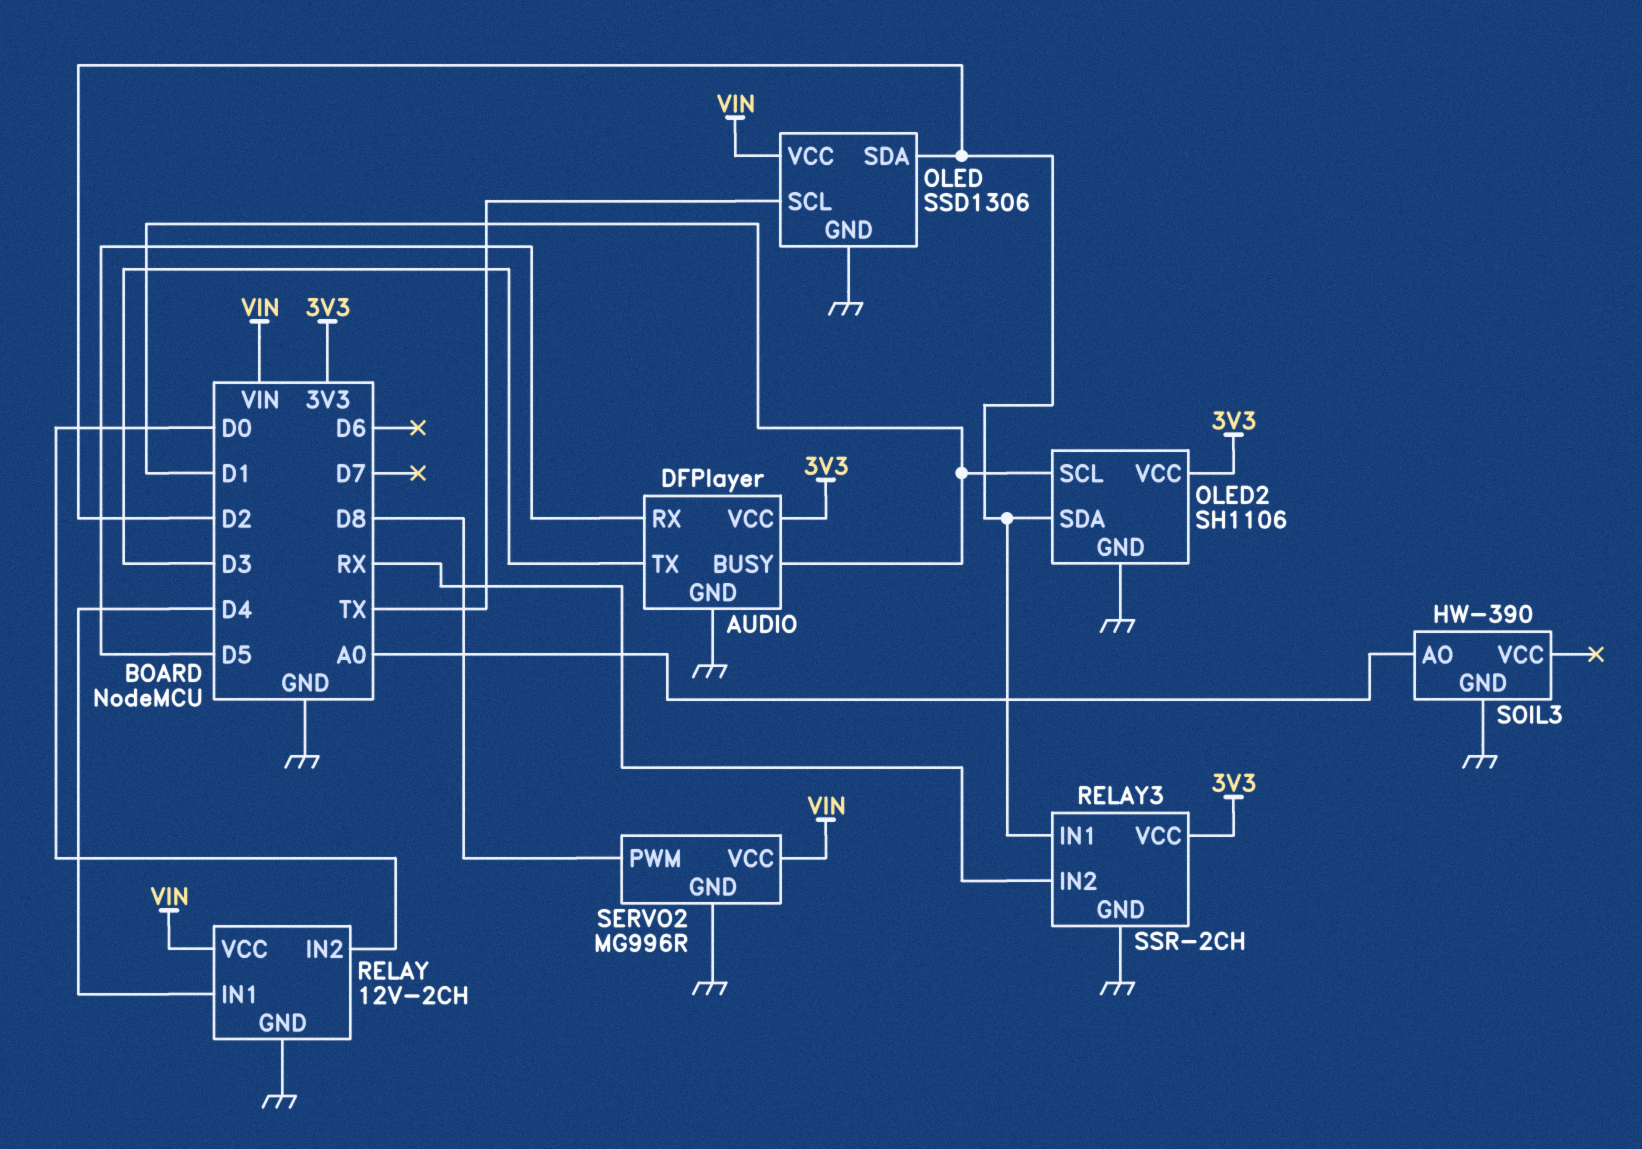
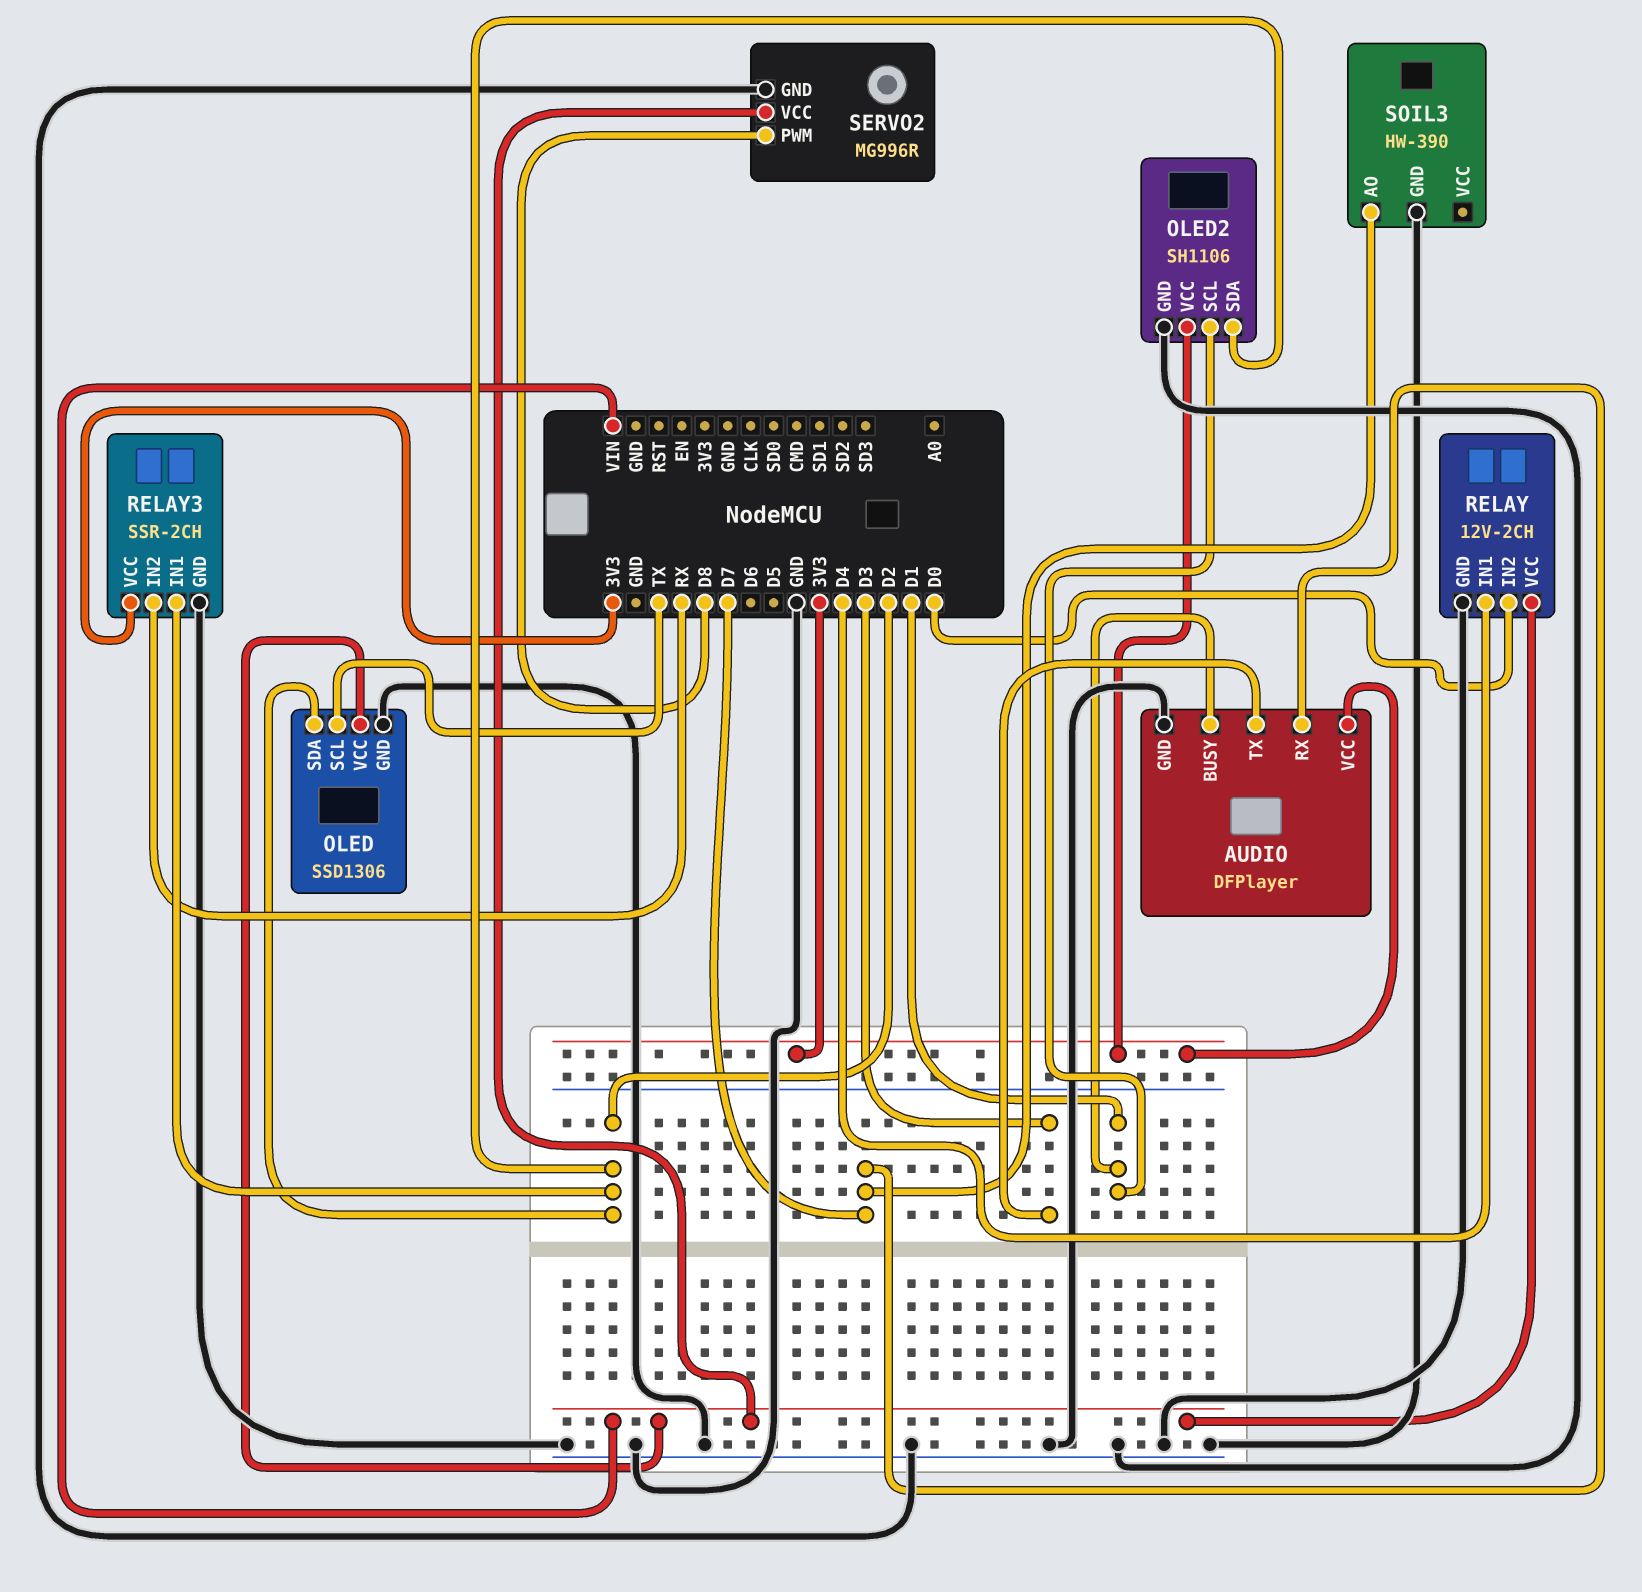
AUDIO pin RX: D5 -> D7
SOIL3 pin AO: A0 -> D7

